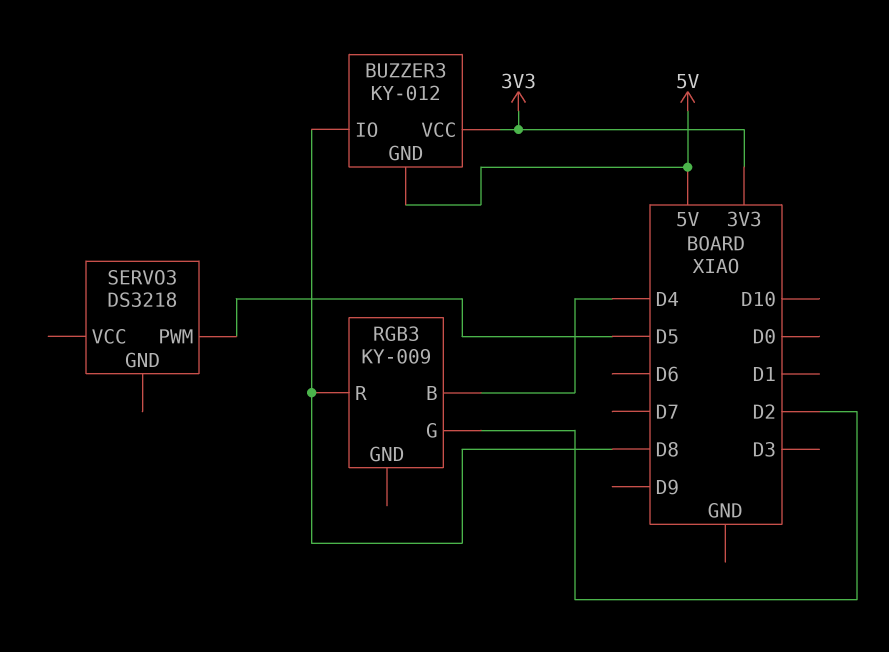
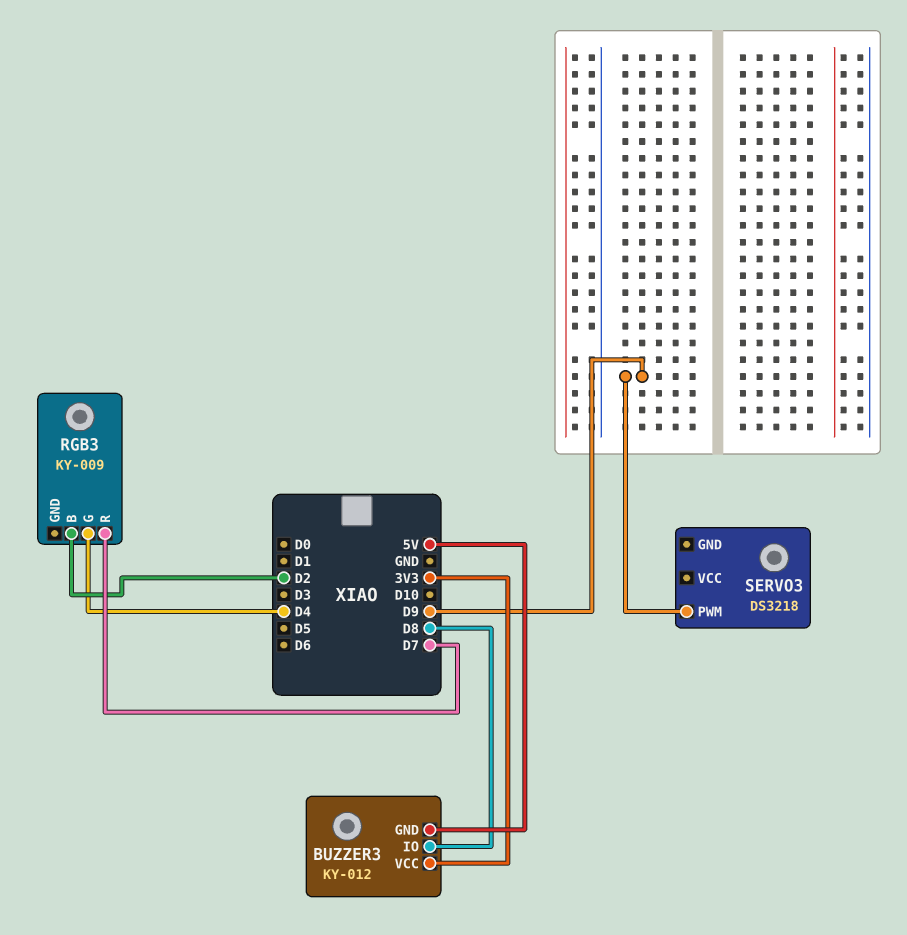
RGB3 pin B: D4 -> D2
RGB3 pin G: D2 -> D4
RGB3 pin R: D8 -> D7
SERVO3 pin PWM: D5 -> D9

